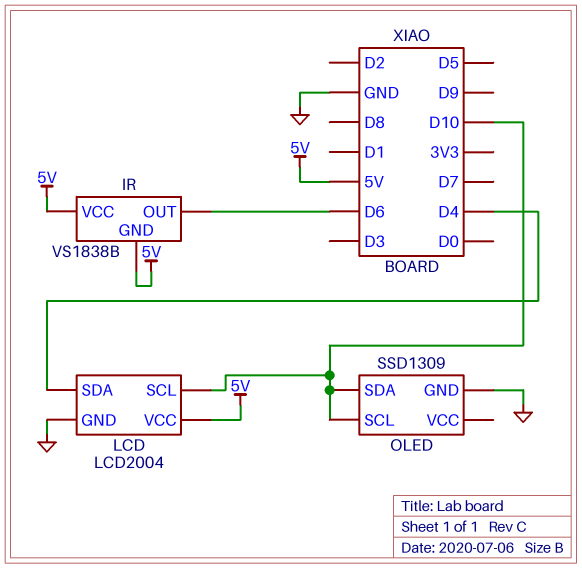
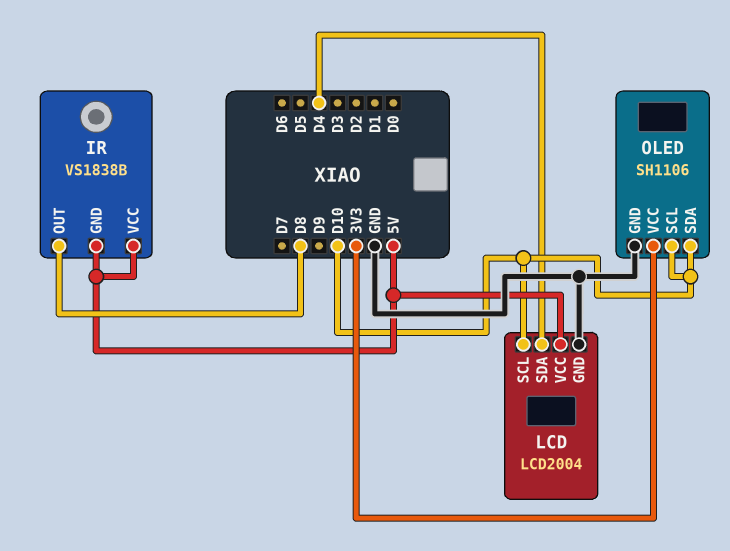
IR pin OUT: D6 -> D8
OLED: SSD1309 -> SH1106
OLED pin VCC: none -> 3V3

